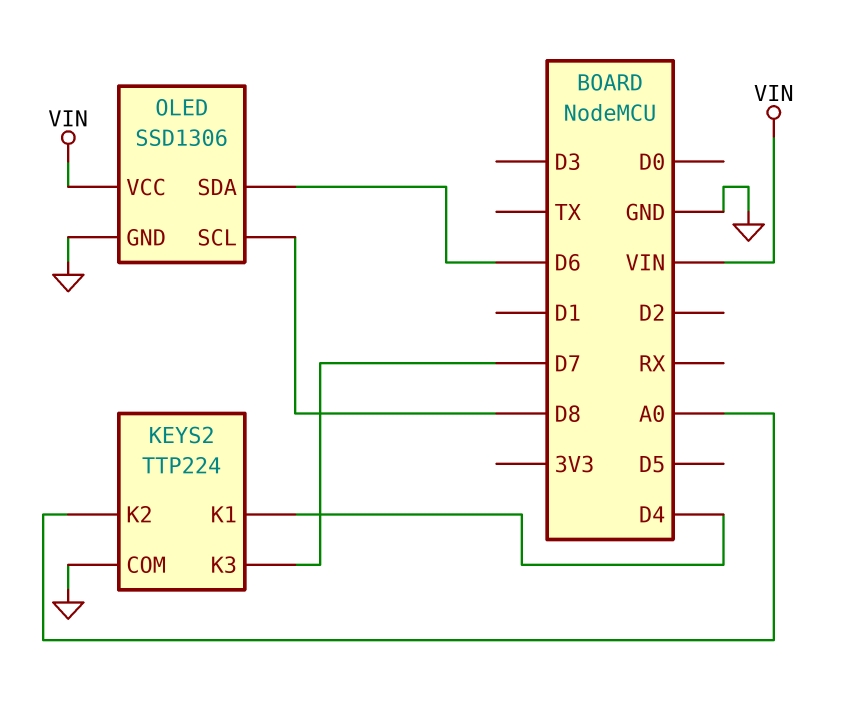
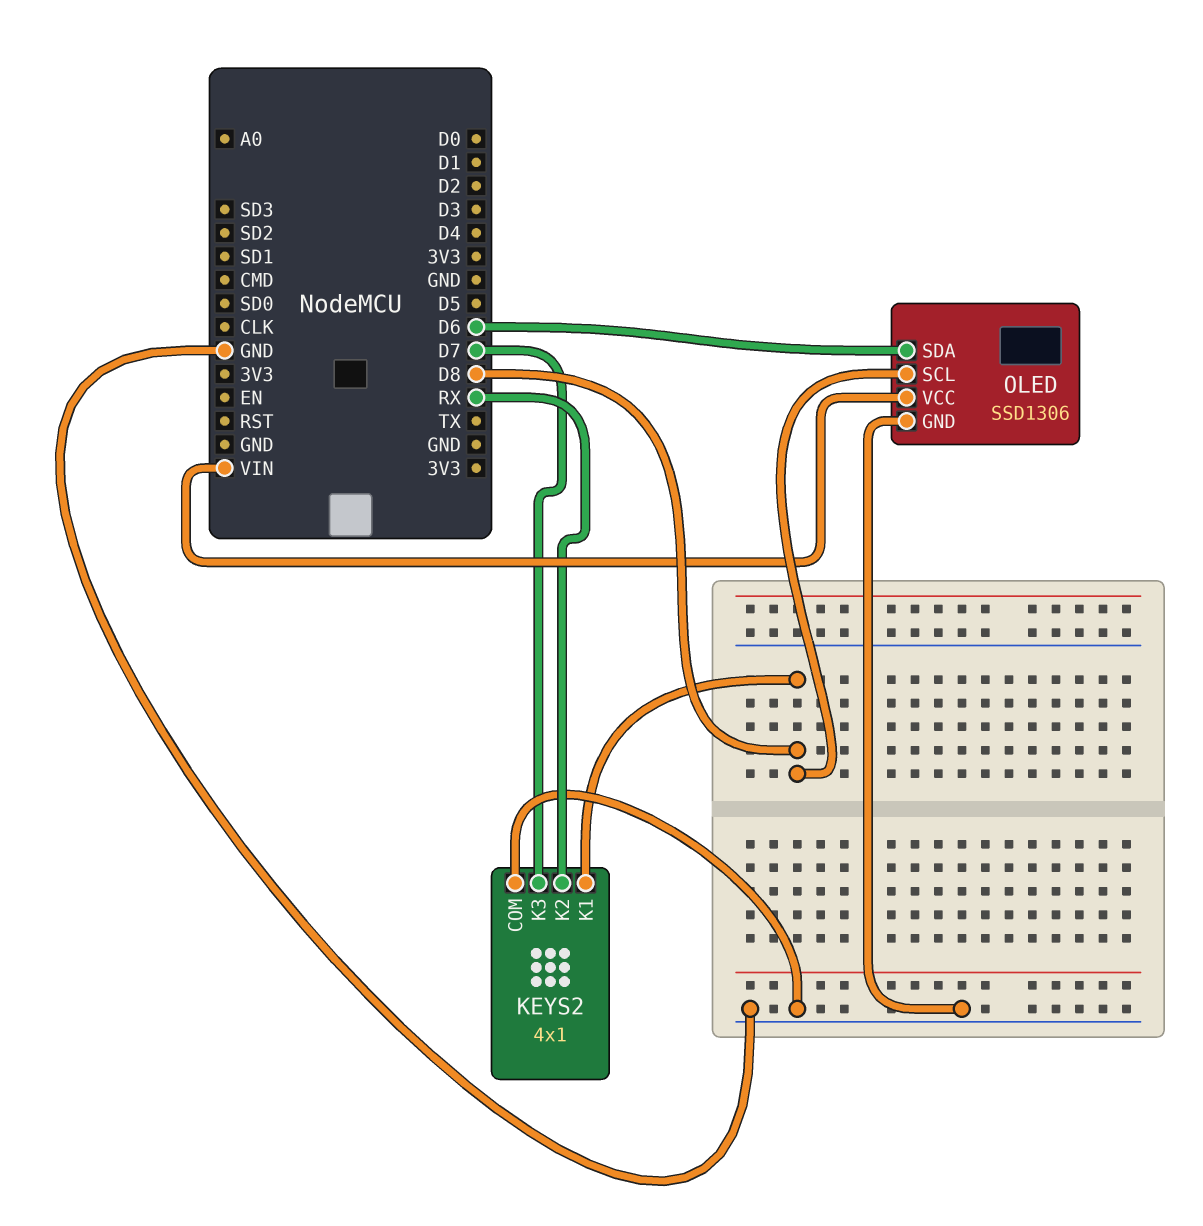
KEYS2: TTP224 -> 4x1
KEYS2 pin K1: D4 -> D8
KEYS2 pin K2: A0 -> RX

